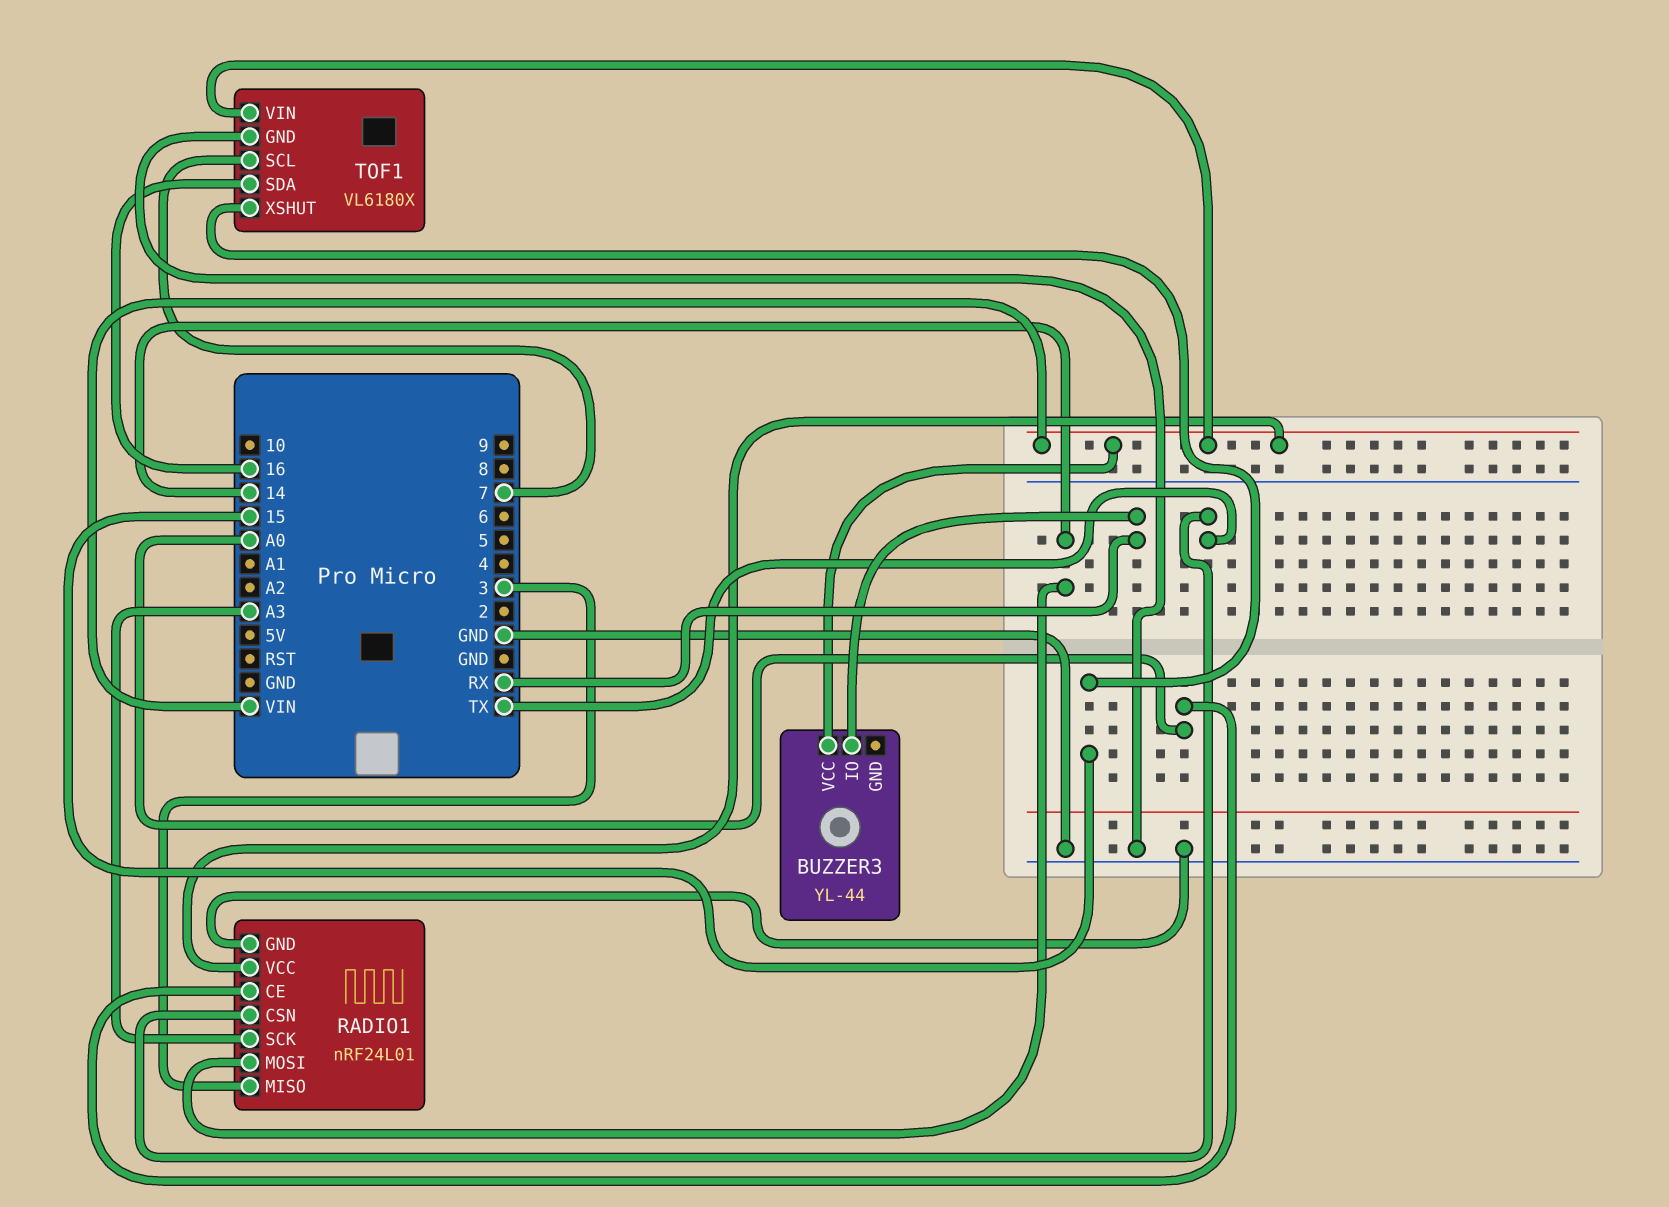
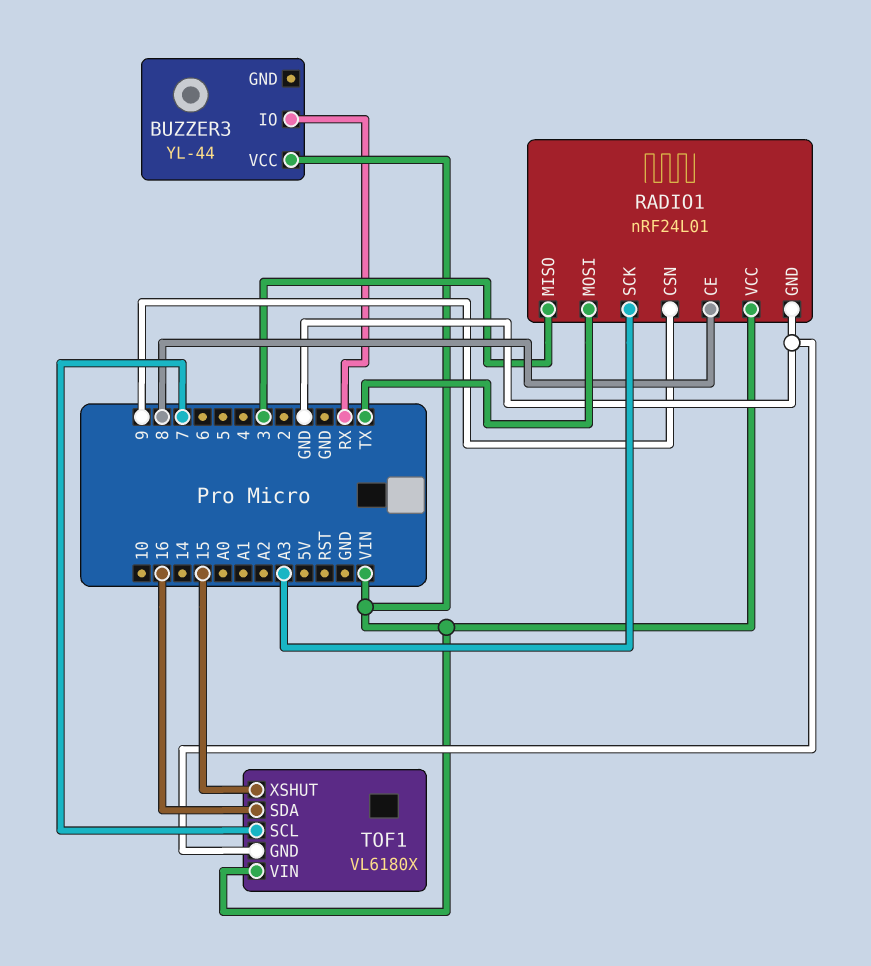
RADIO1 pin CE: A0 -> 8
RADIO1 pin CSN: TX -> 9
RADIO1 pin MOSI: 14 -> TX

